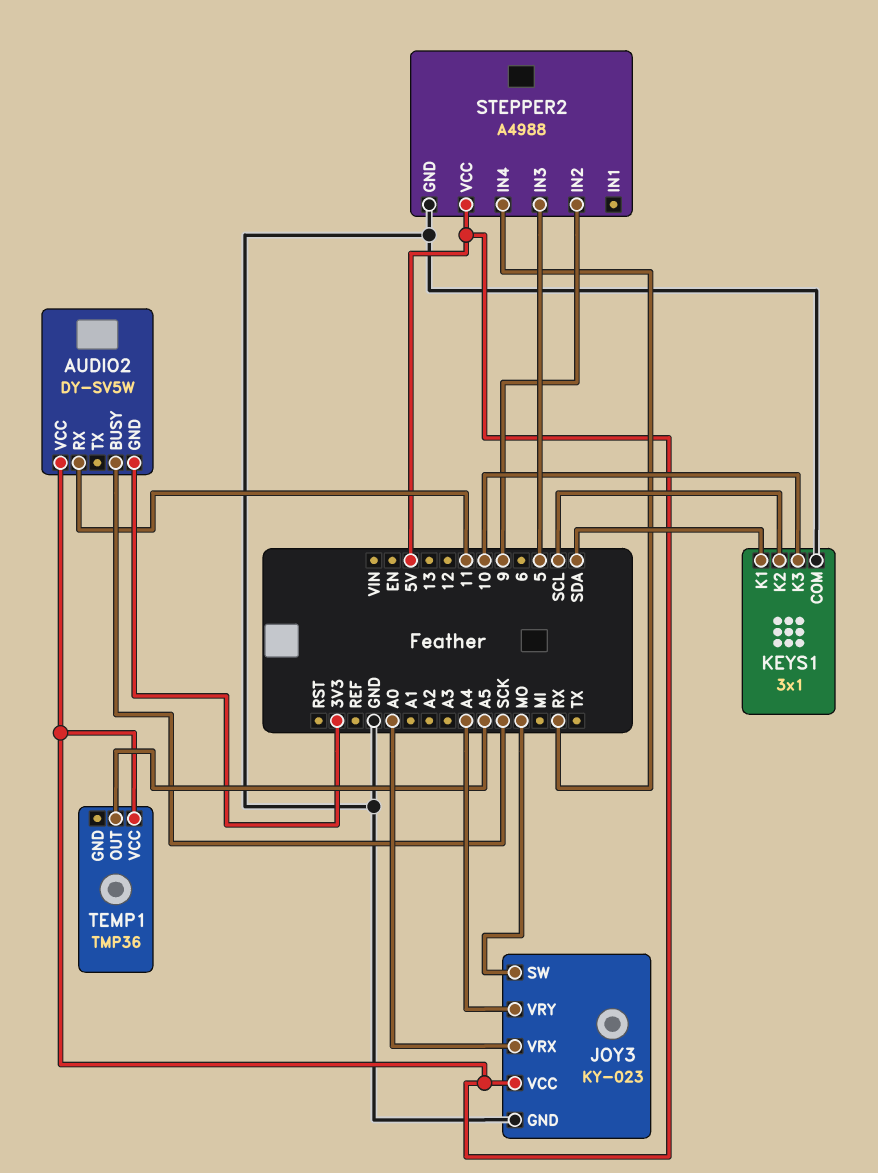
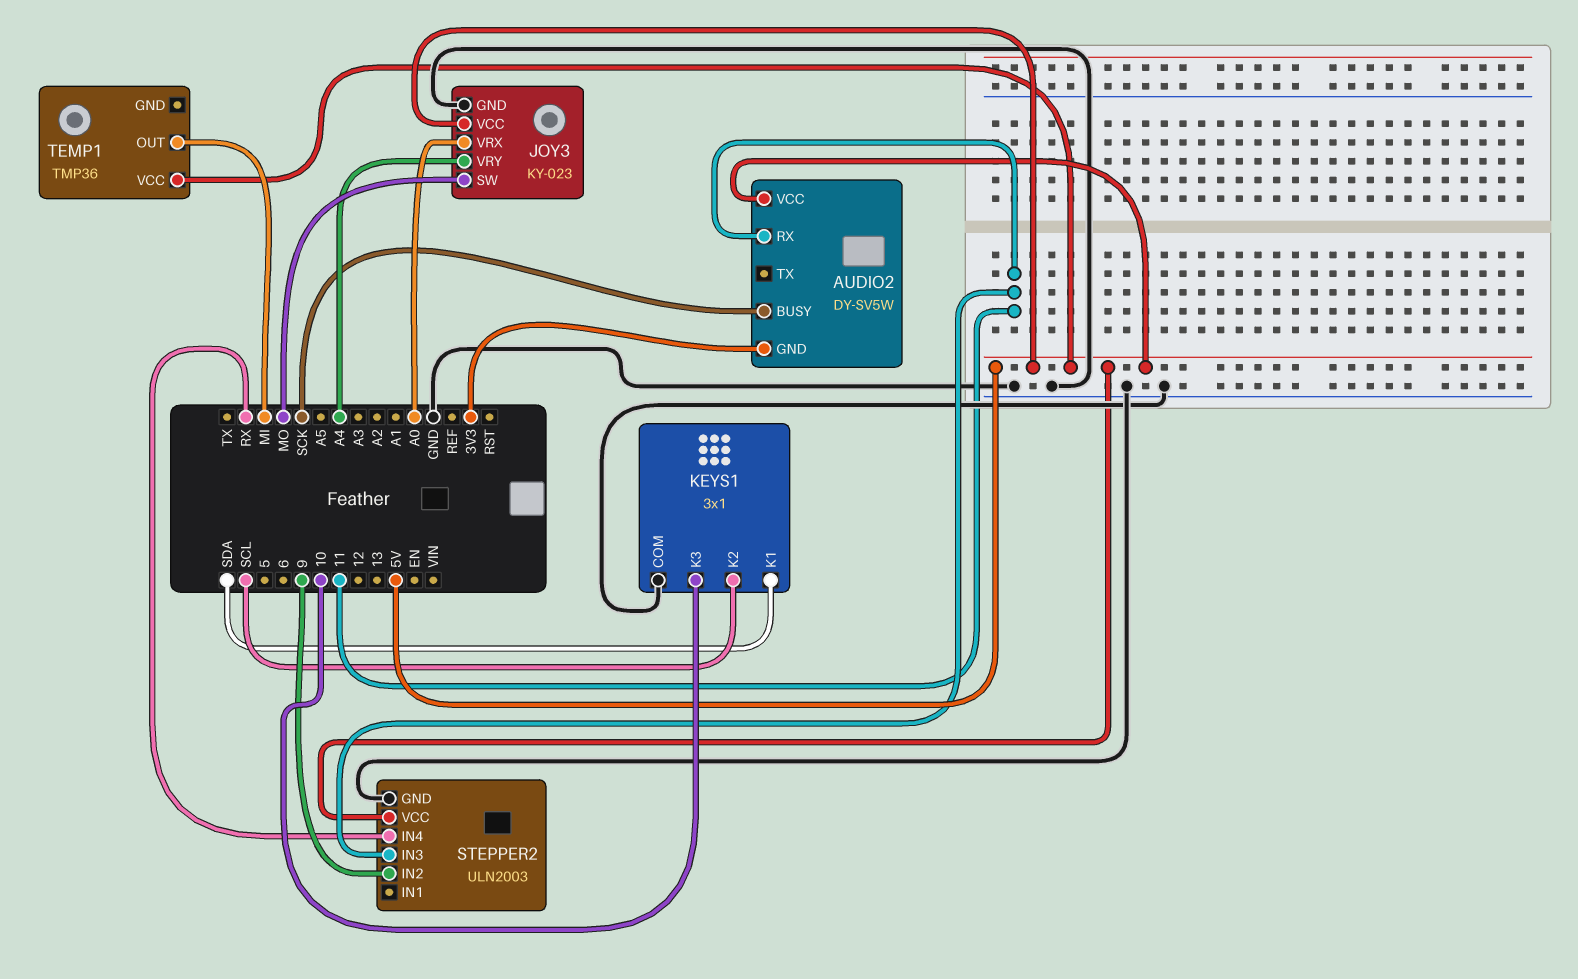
STEPPER2: A4988 -> ULN2003
STEPPER2 pin IN3: 5 -> 11
TEMP1 pin OUT: A5 -> MI

